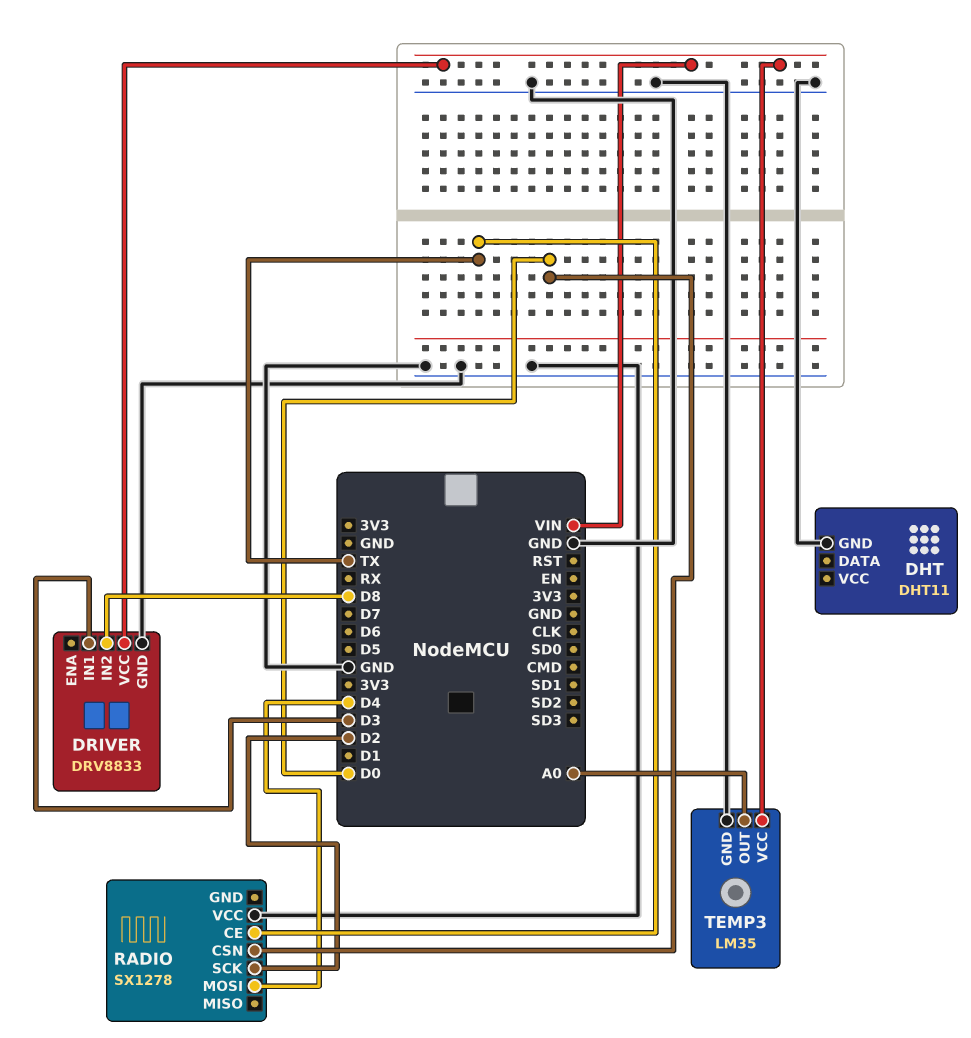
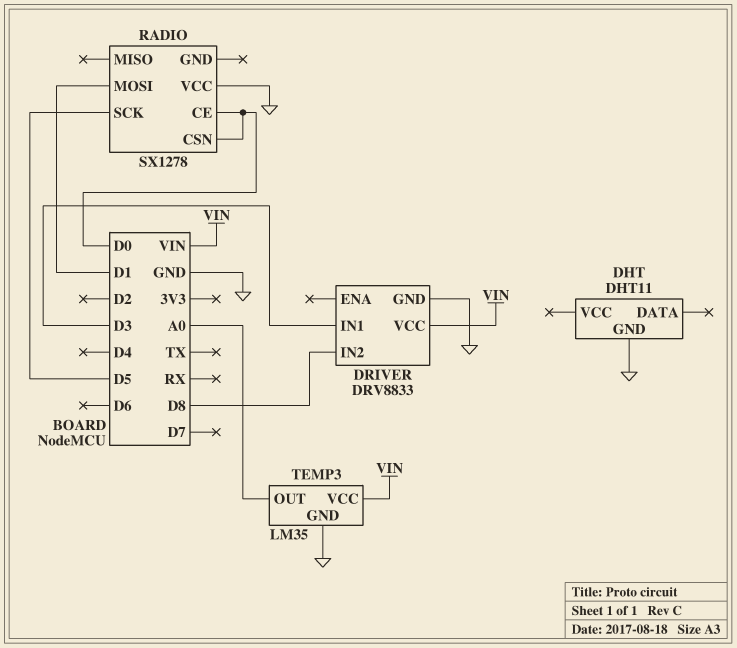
RADIO pin CE: TX -> D0
RADIO pin MOSI: D4 -> D1
RADIO pin SCK: D2 -> D5

